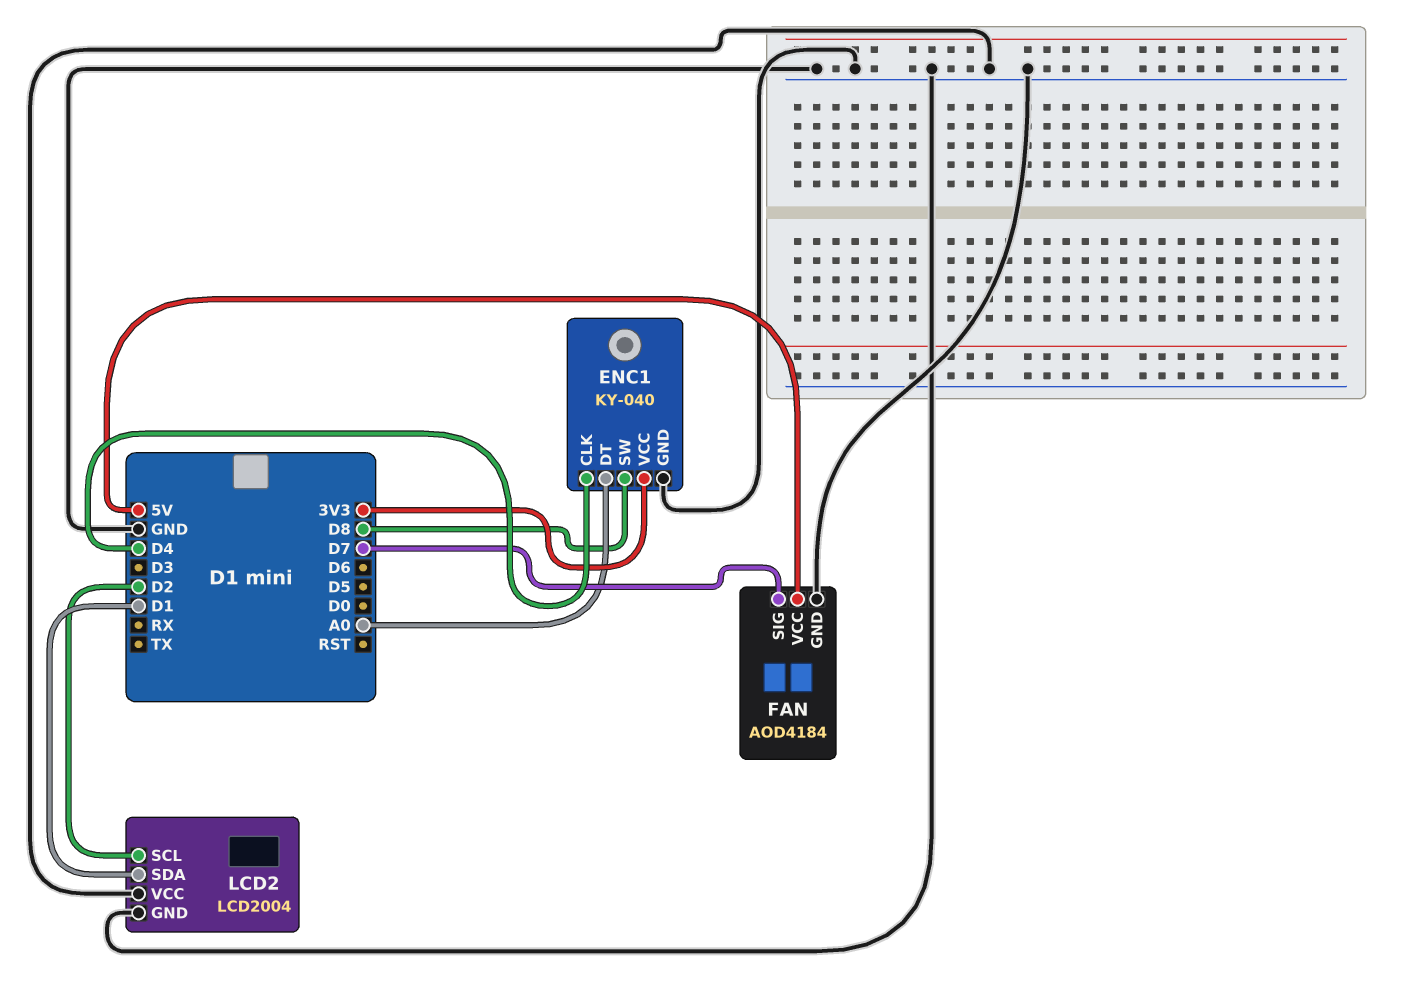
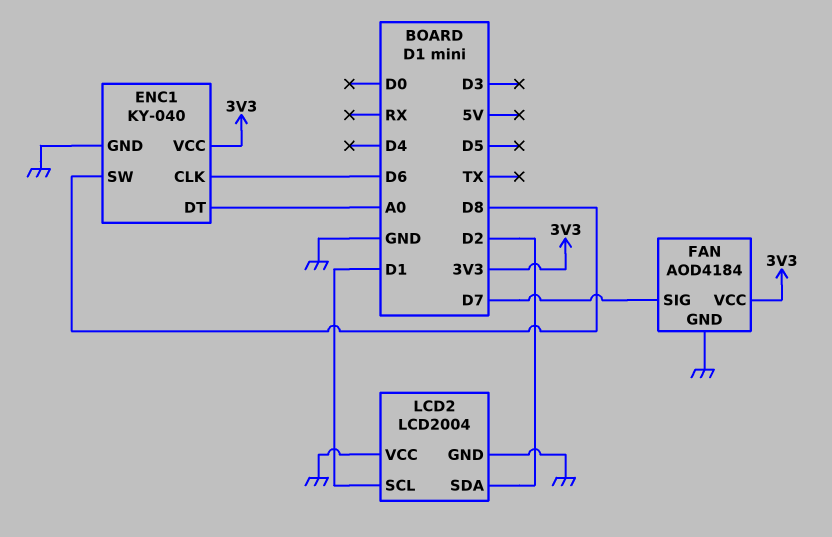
ENC1 pin CLK: D4 -> D6
FAN pin VCC: 5V -> 3V3
LCD2 pin SCL: D2 -> D1
LCD2 pin SDA: D1 -> D2

